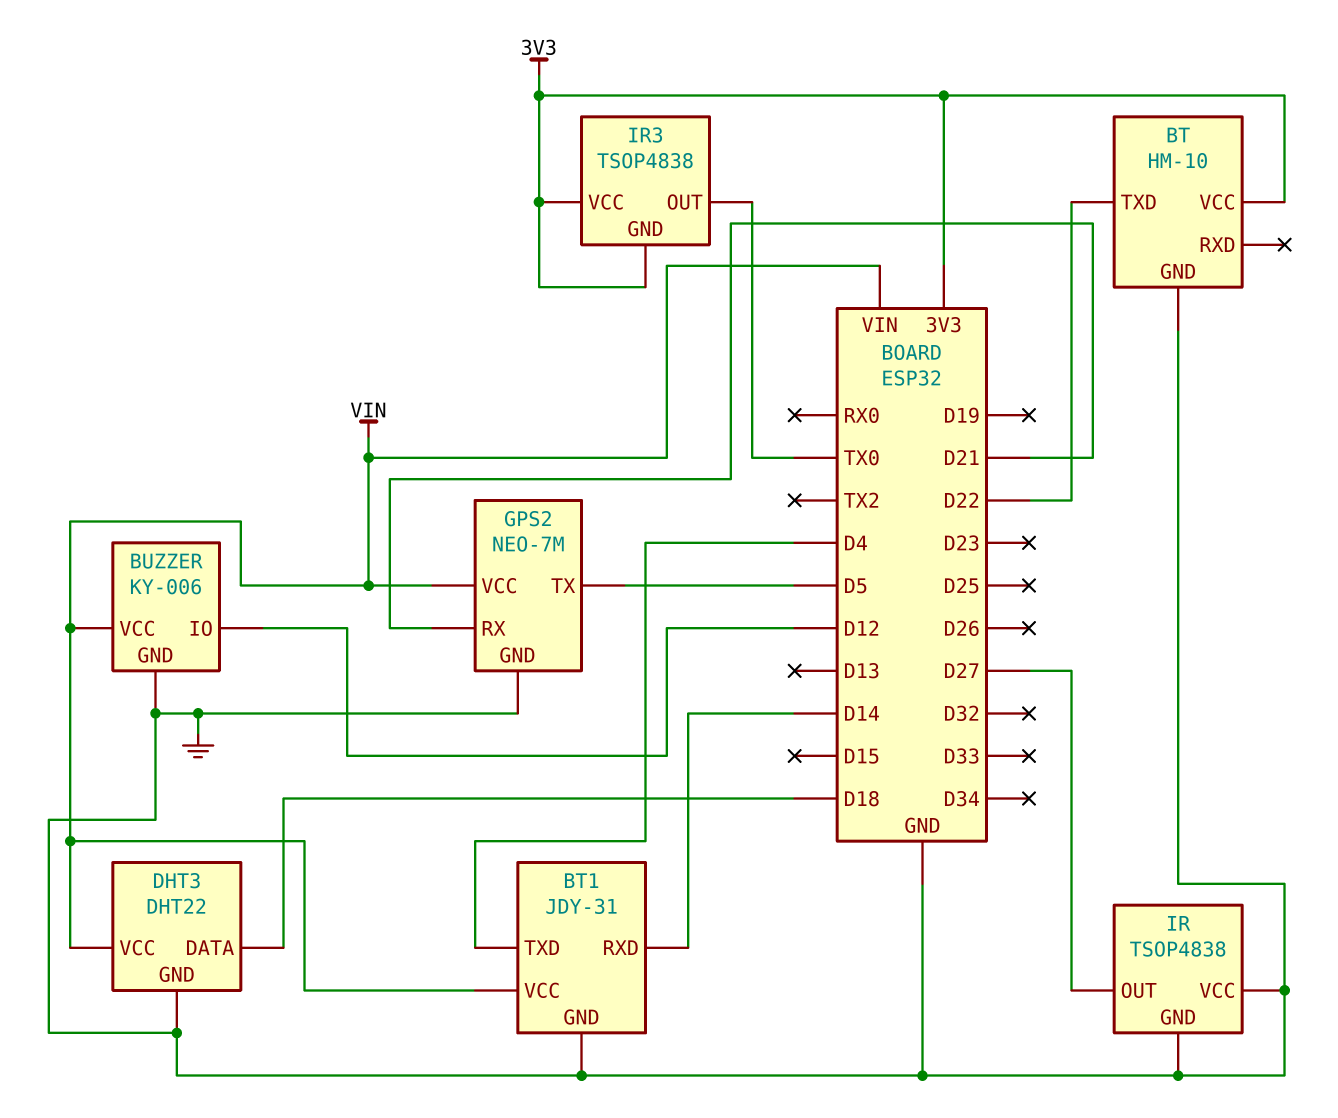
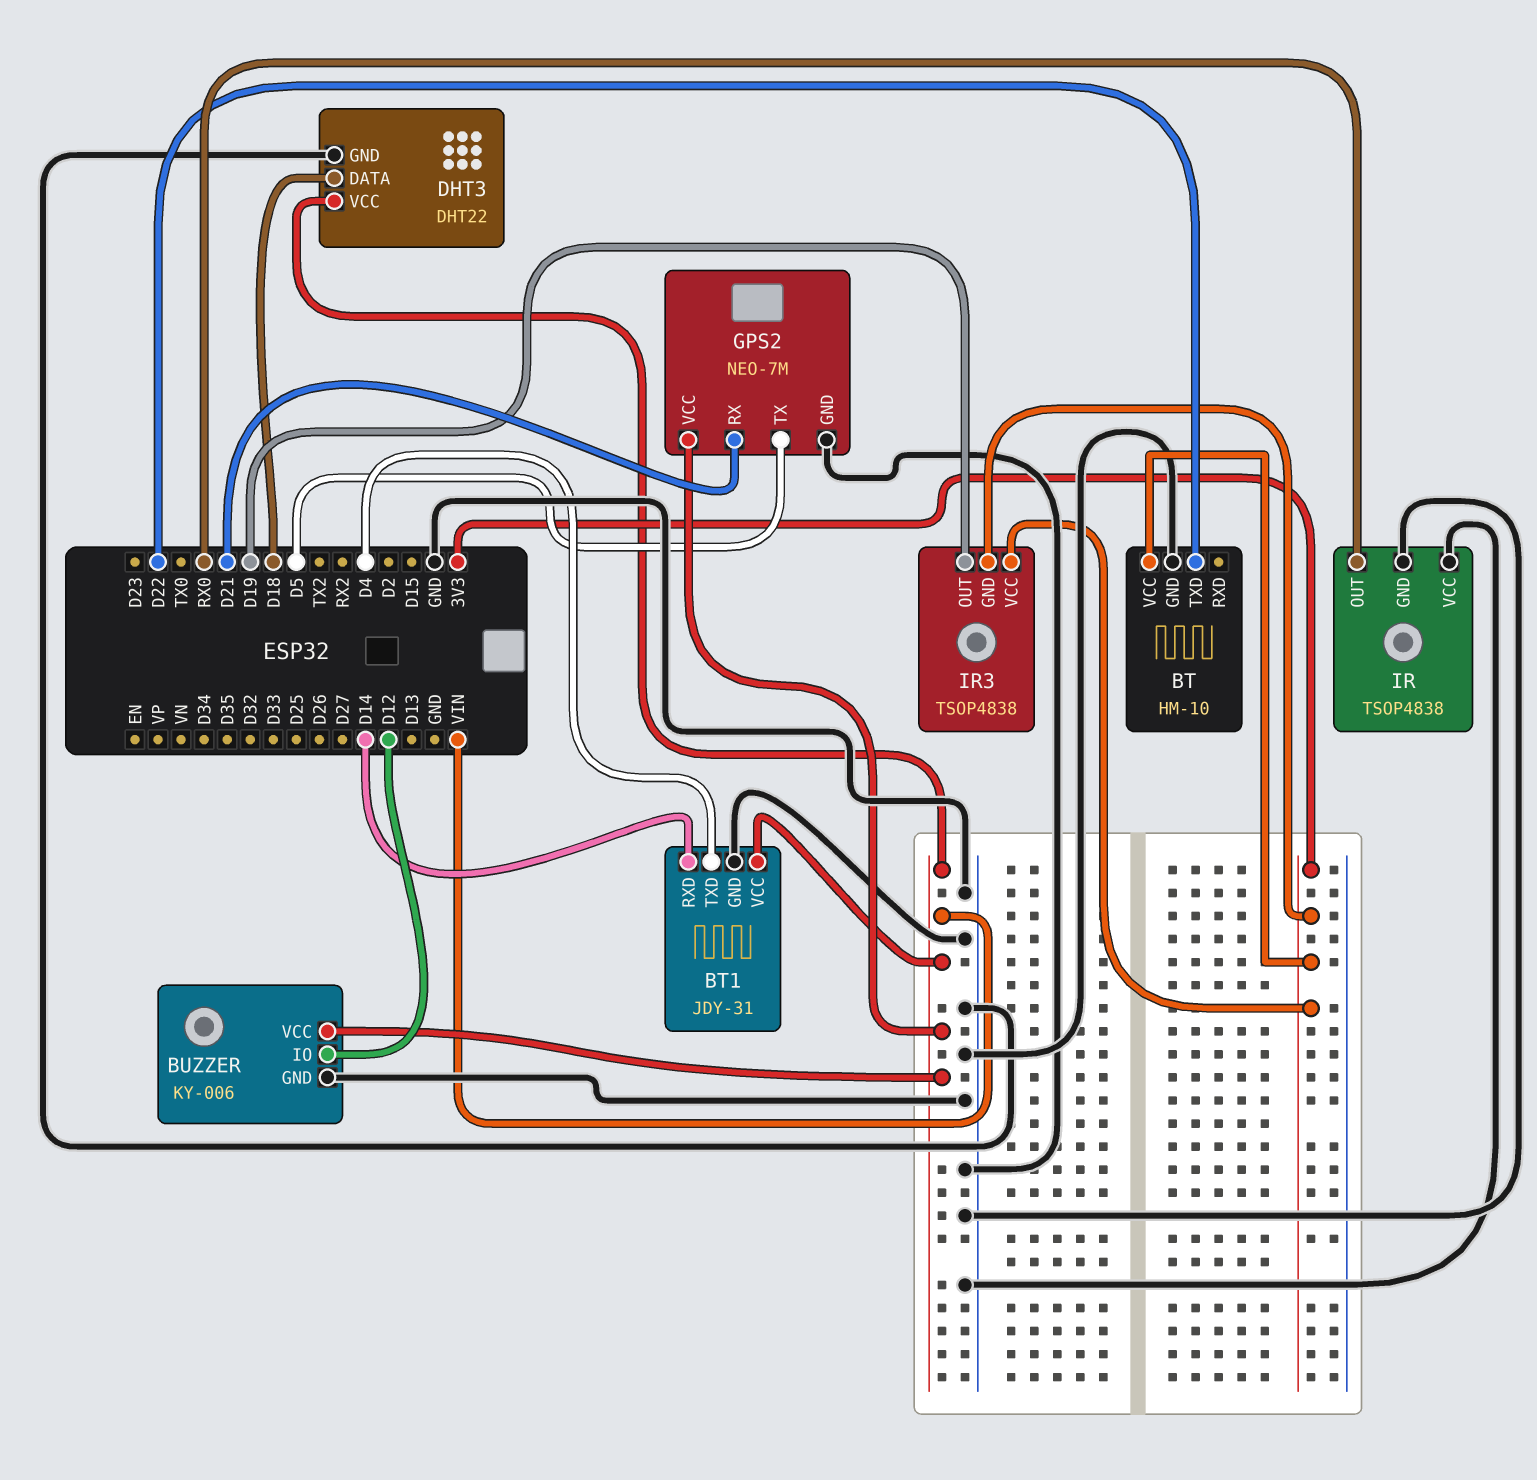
IR pin OUT: D27 -> RX0
IR3 pin OUT: TX0 -> D19

